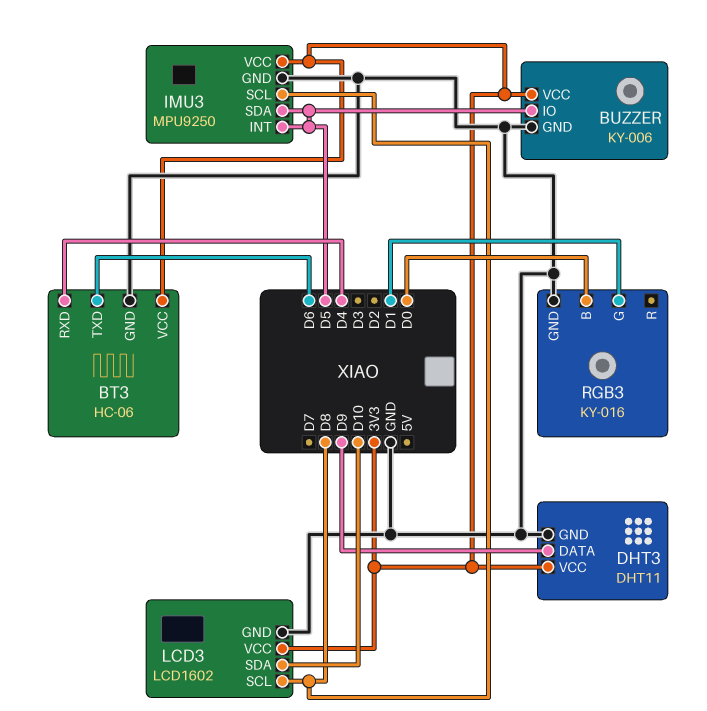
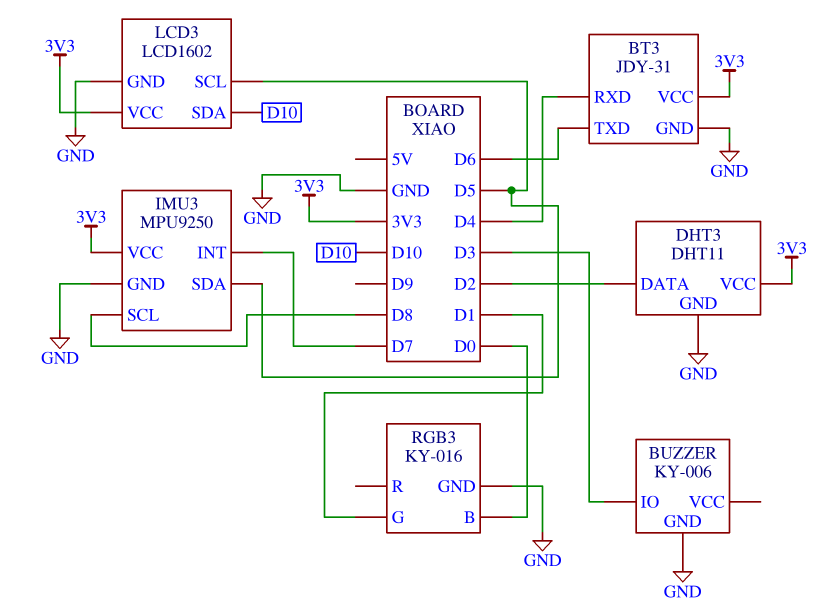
BT3: HC-06 -> JDY-31
BUZZER pin IO: D5 -> D3
BUZZER pin VCC: 3V3 -> none
DHT3 pin DATA: D9 -> D2
IMU3 pin INT: D5 -> D7
LCD3 pin SCL: D8 -> D5

